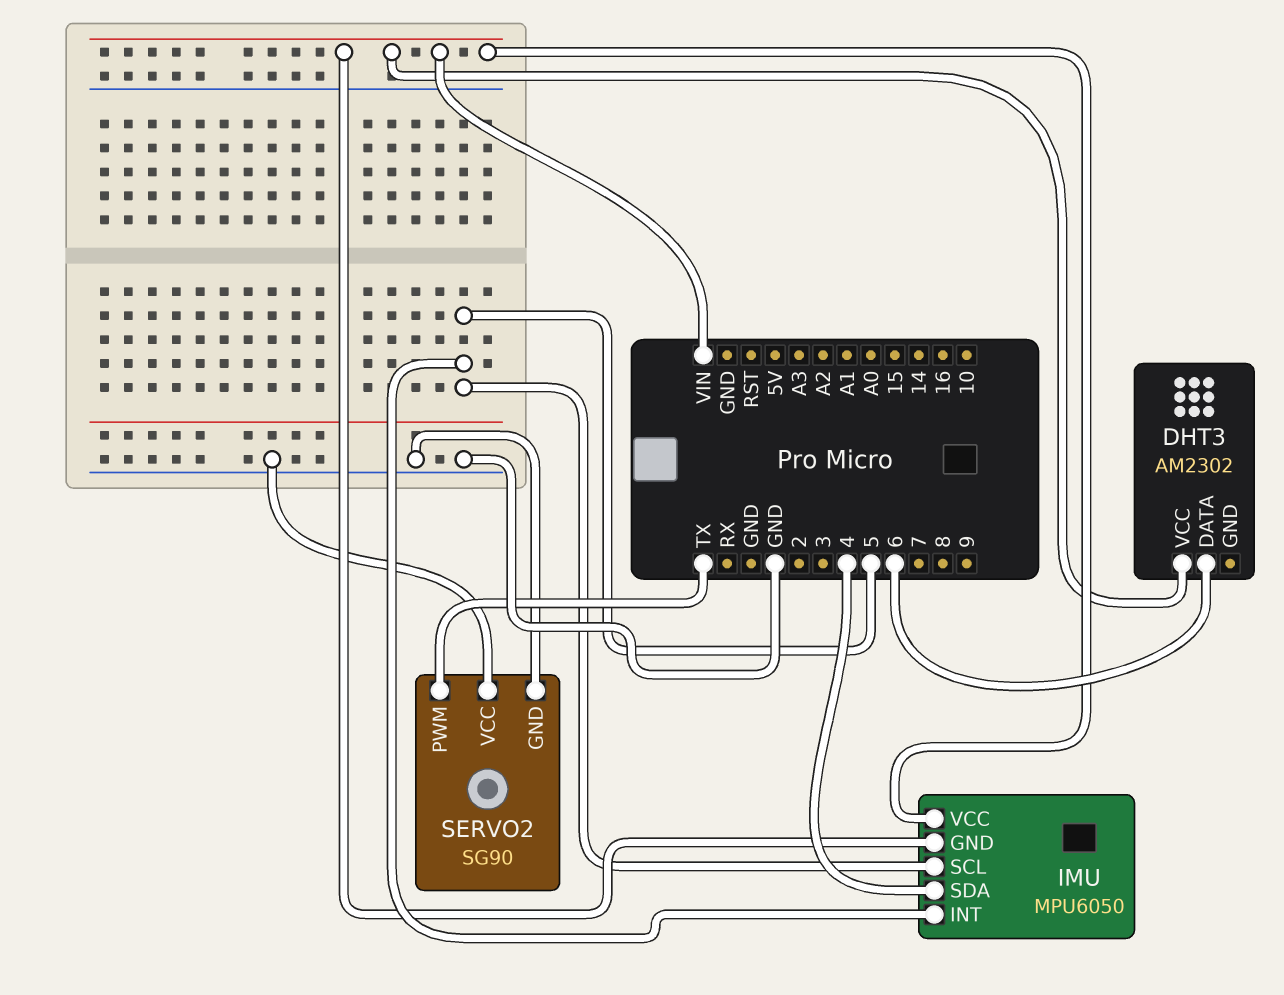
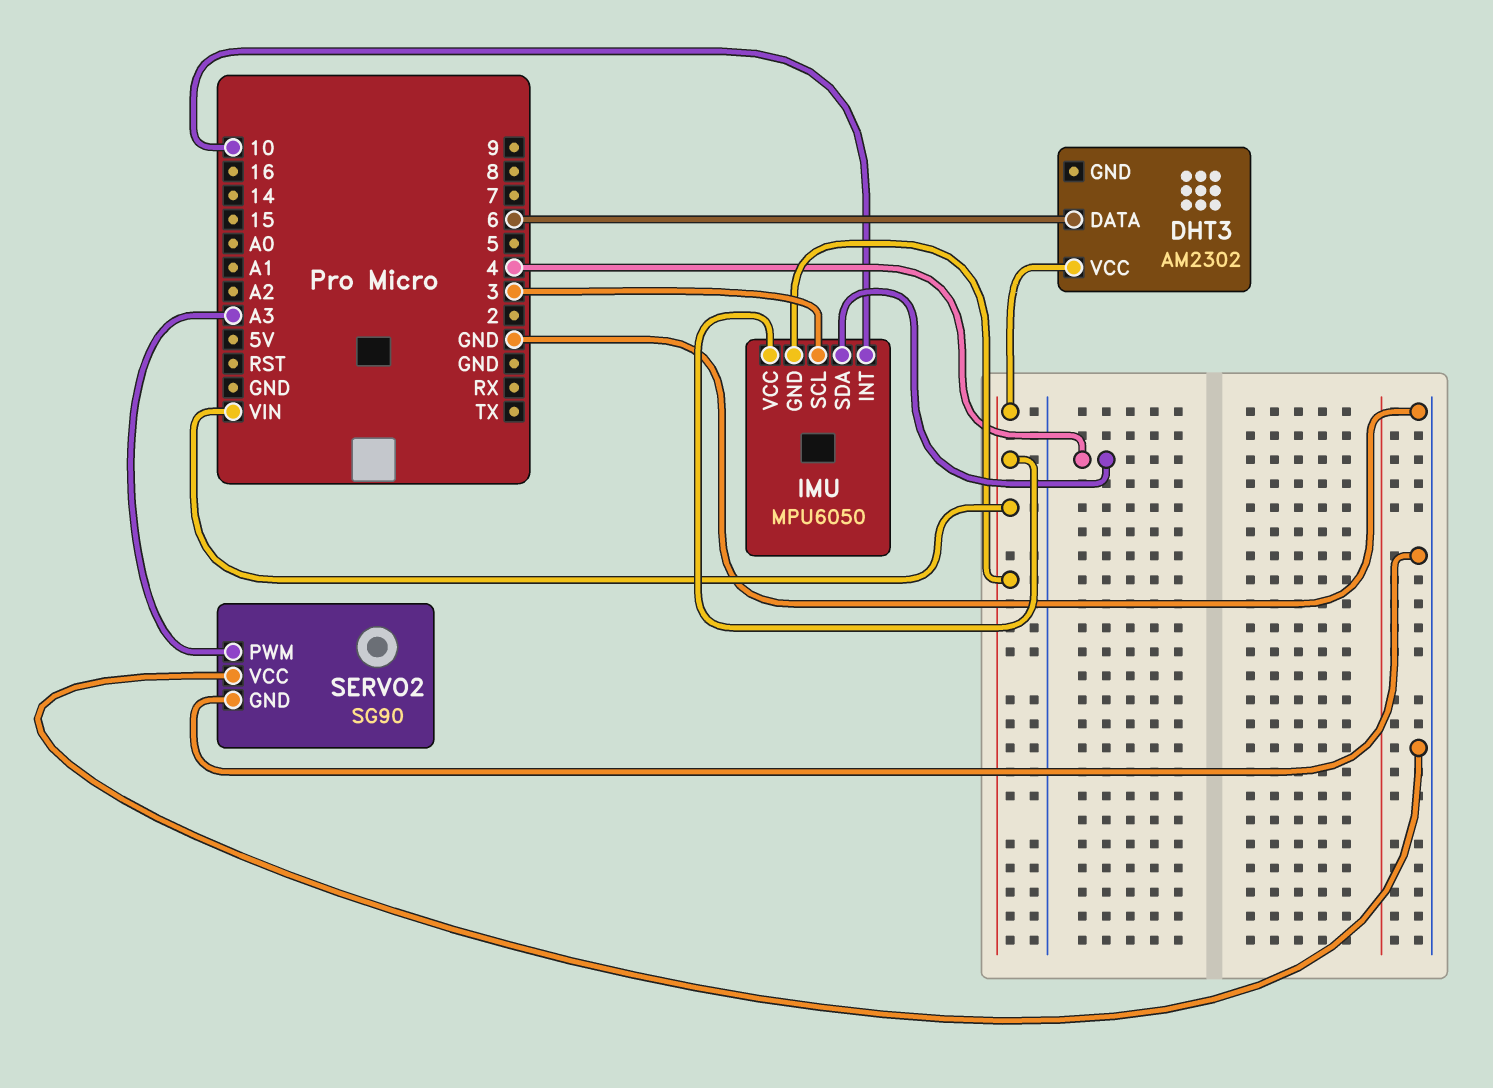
IMU pin INT: 5 -> 10
IMU pin SCL: 5 -> 3
SERVO2 pin PWM: TX -> A3

